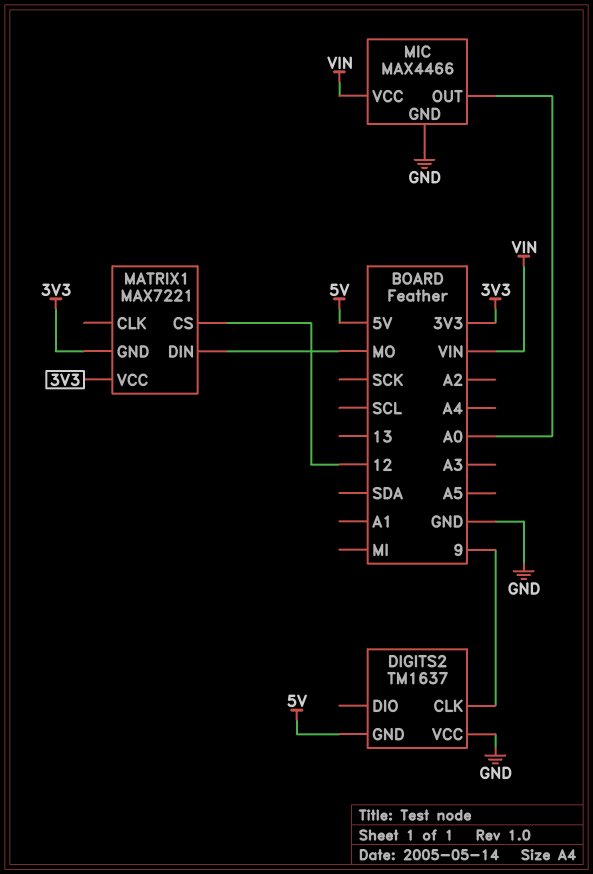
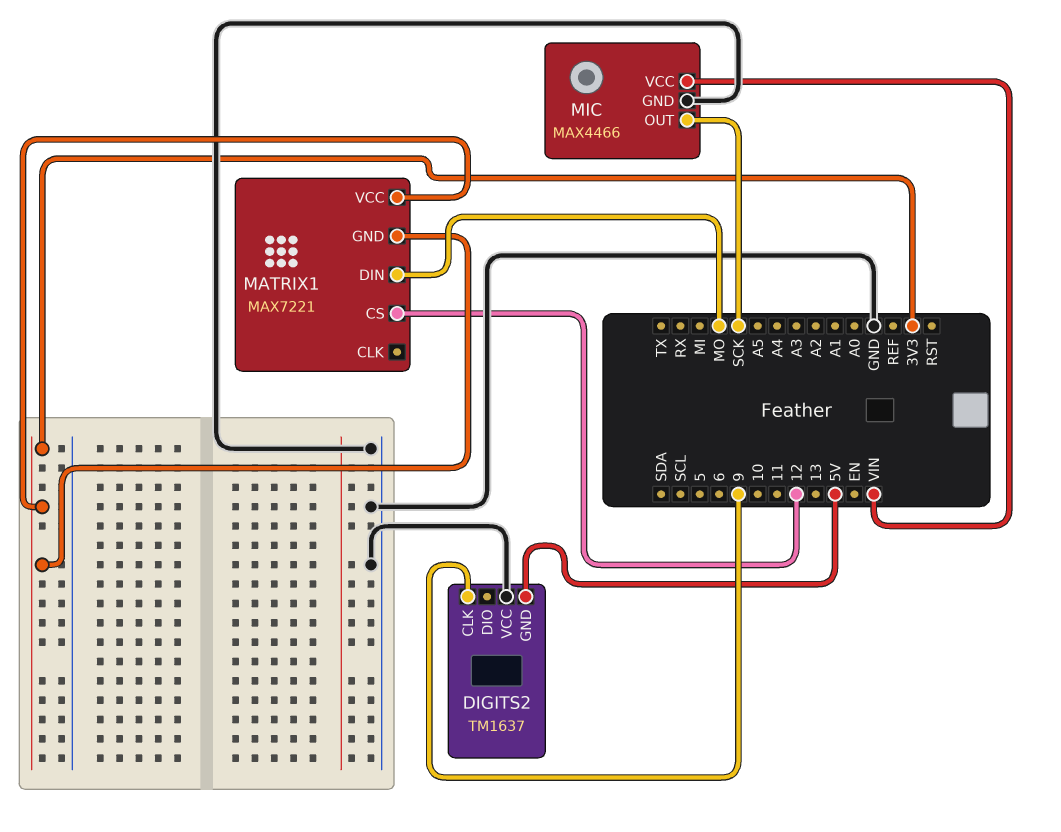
MIC pin OUT: A0 -> SCK

